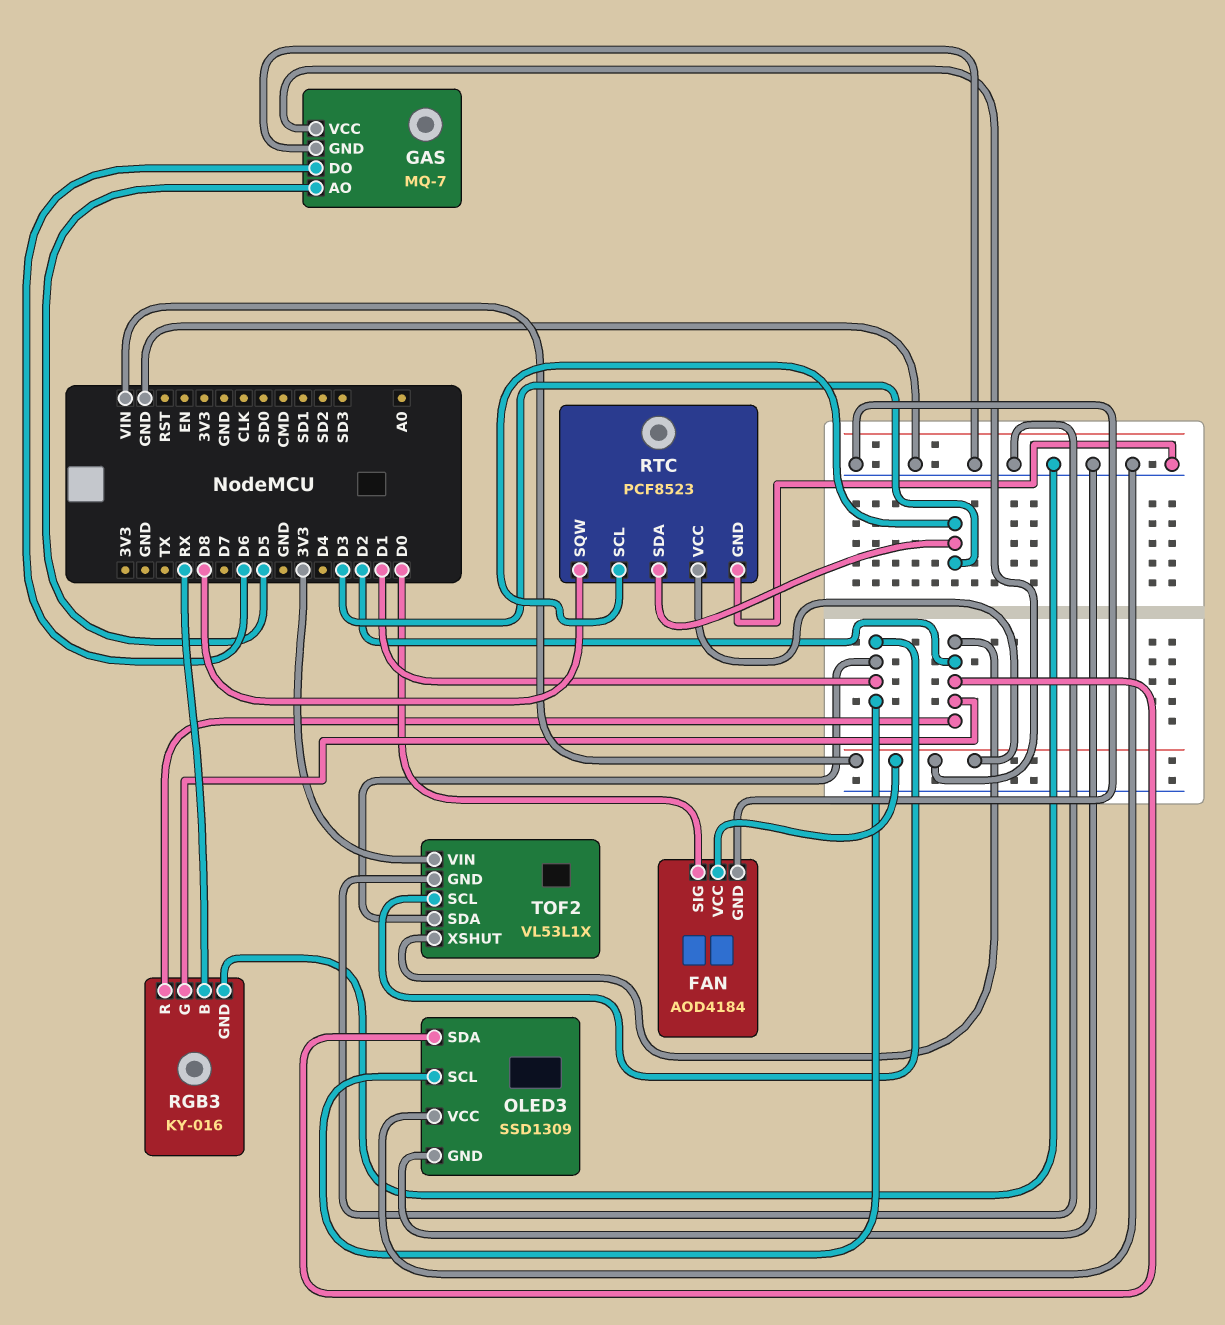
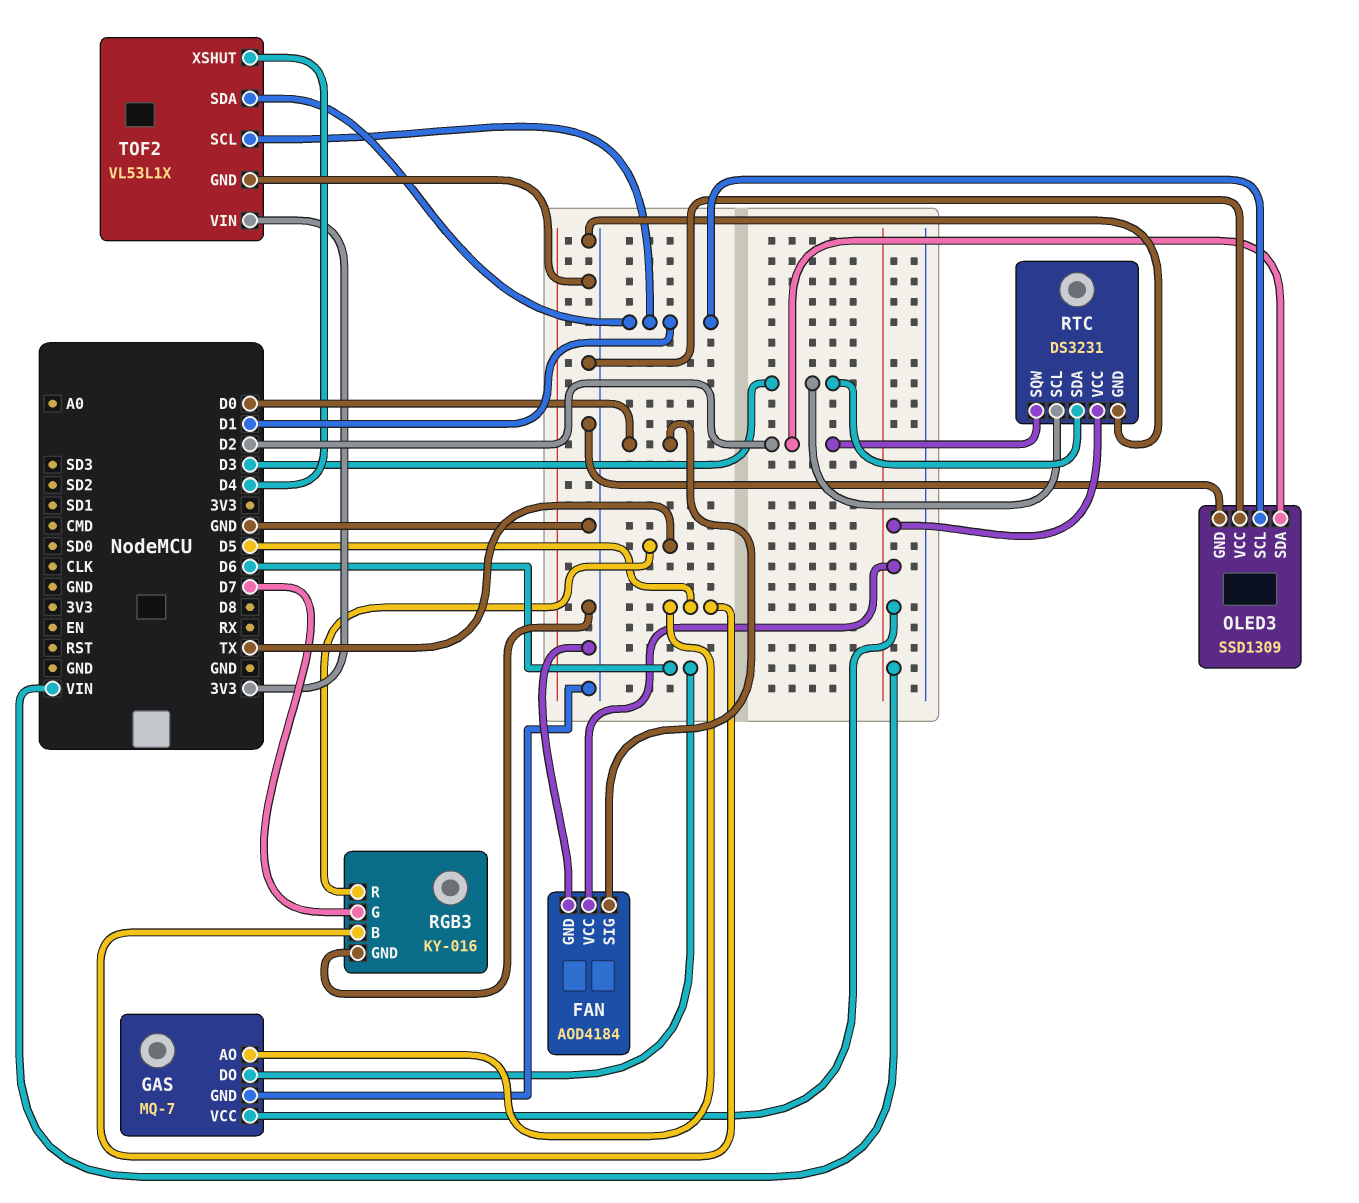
RGB3 pin B: RX -> D5
RGB3 pin G: D2 -> D7
RGB3 pin R: D2 -> TX
RTC: PCF8523 -> DS3231
RTC pin SQW: D8 -> D2
TOF2 pin XSHUT: D2 -> D4

